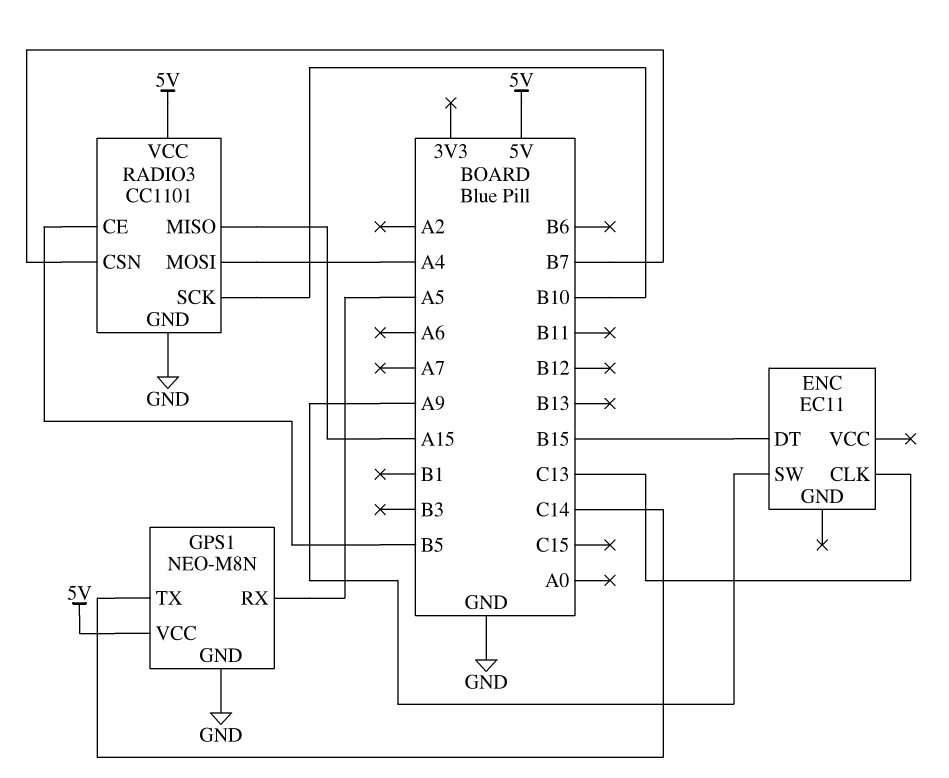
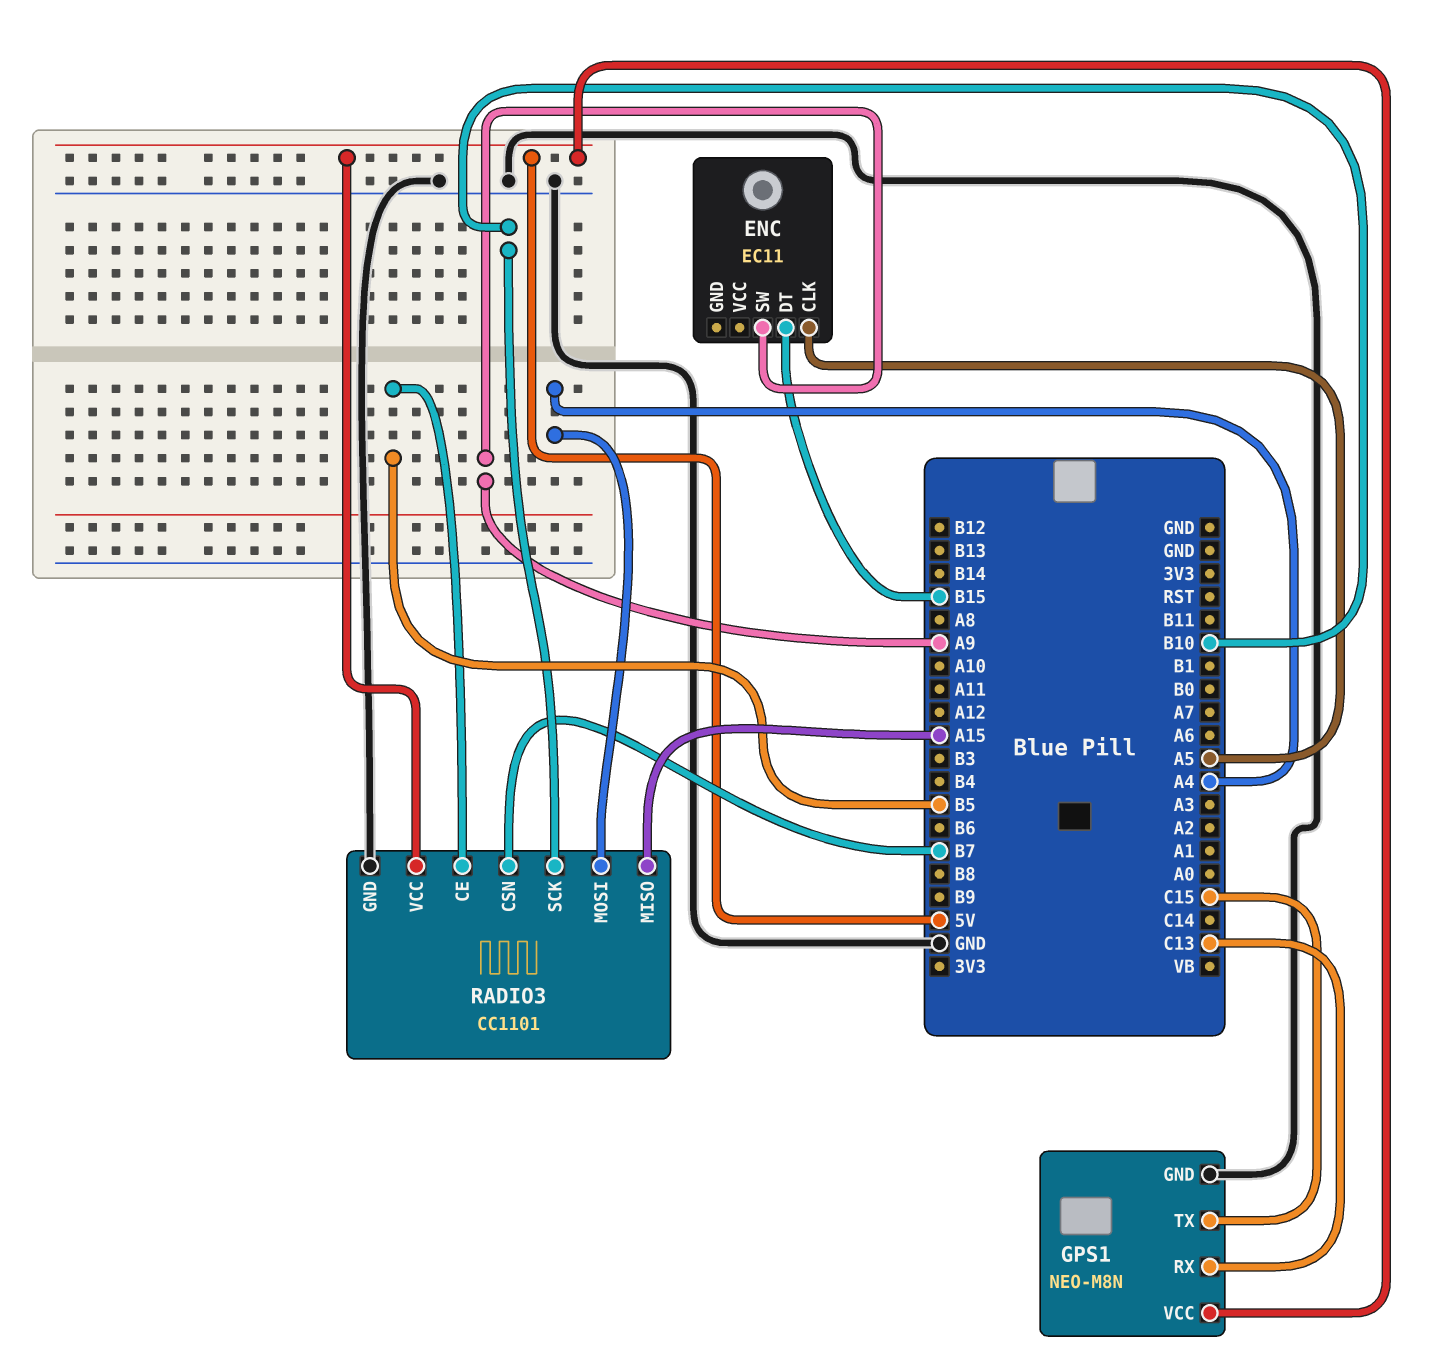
ENC pin CLK: C13 -> A5
GPS1 pin RX: A5 -> C13
GPS1 pin TX: C14 -> C15

